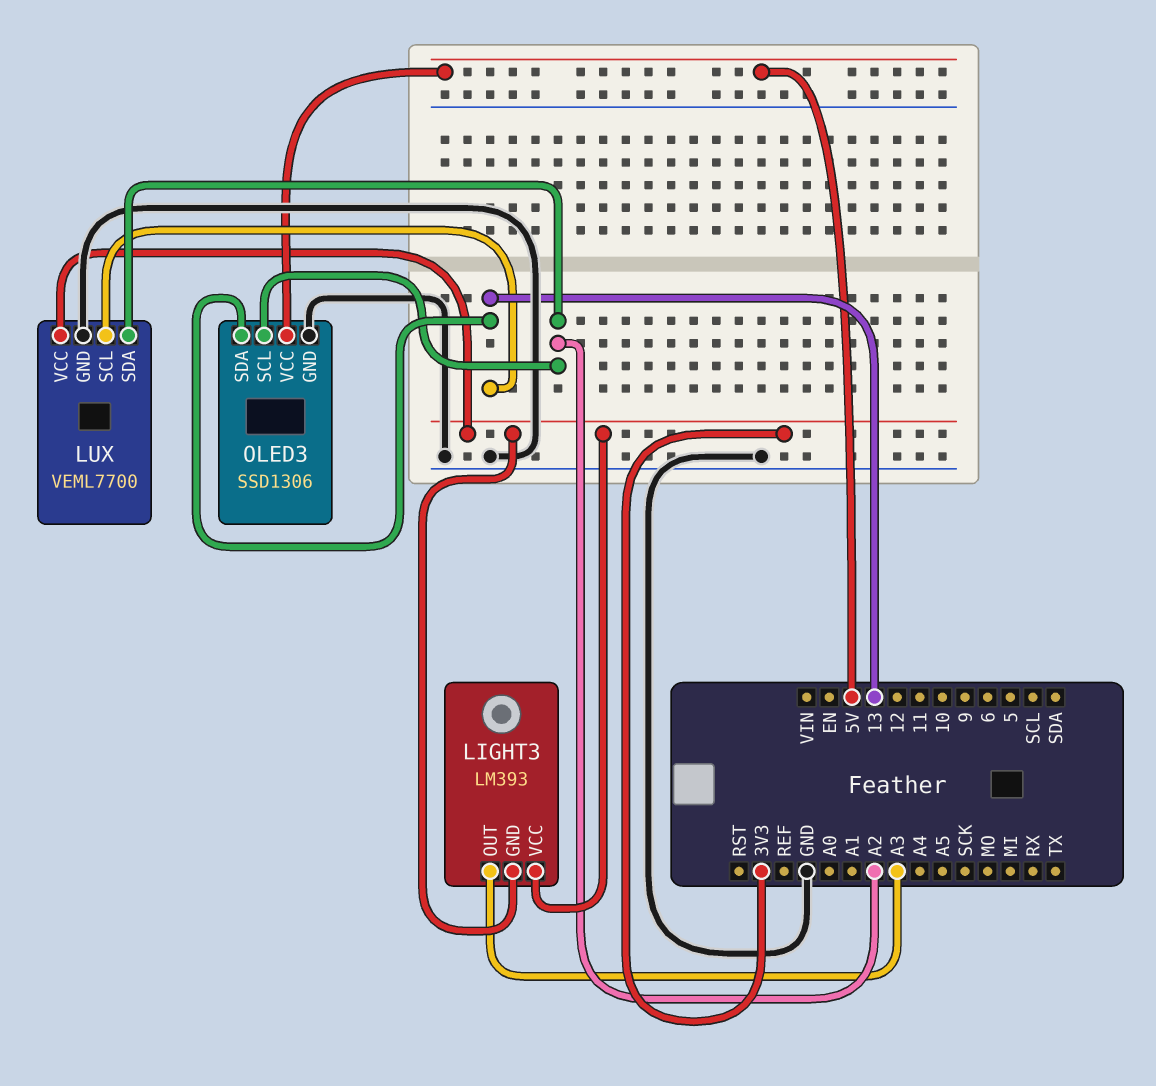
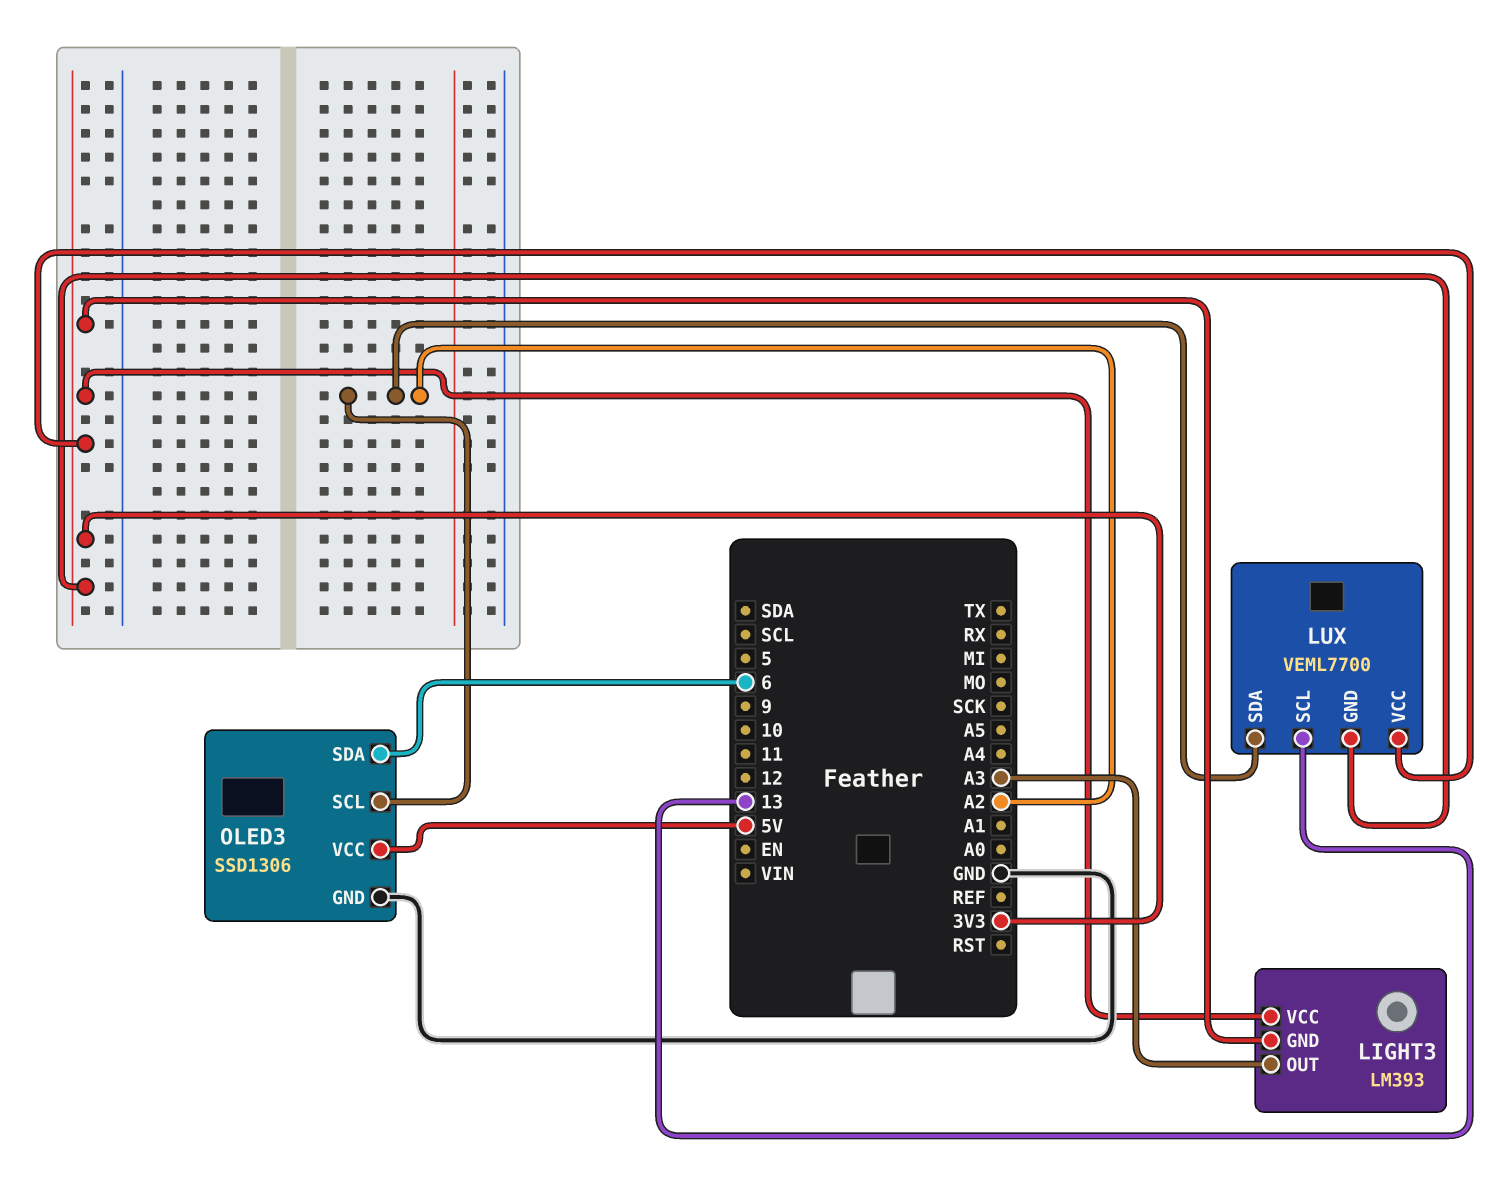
LUX pin GND: GND -> 3V3
OLED3 pin SDA: 13 -> 6

